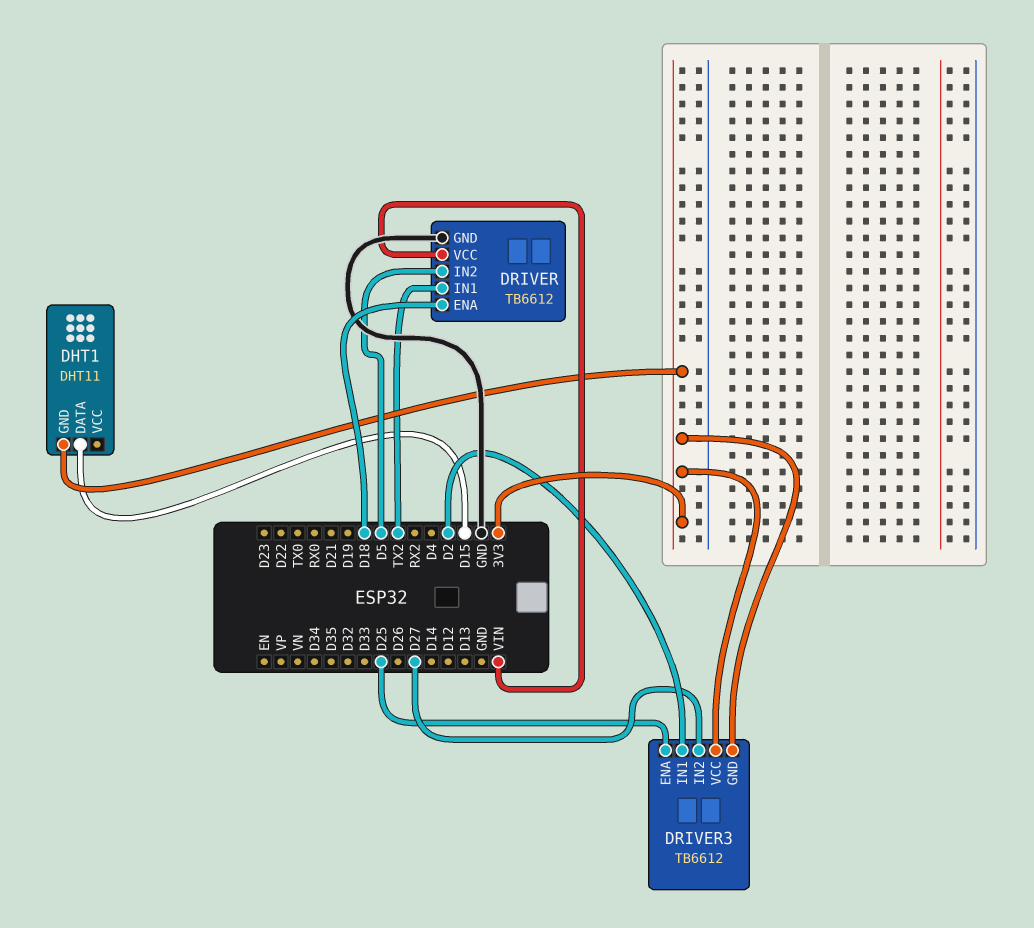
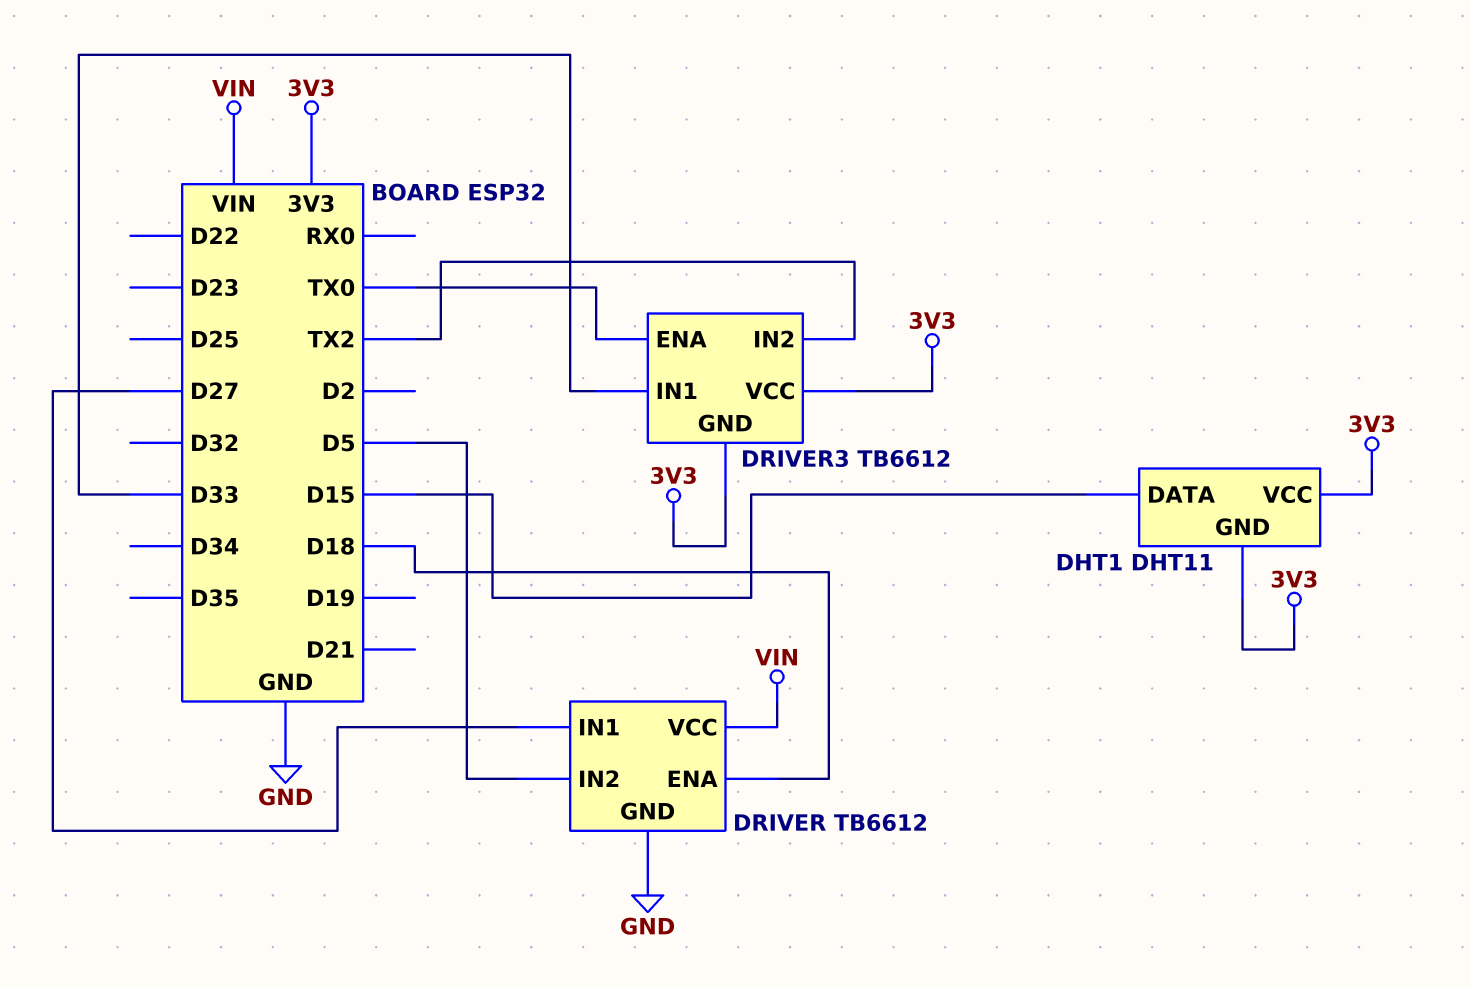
DHT1 pin VCC: none -> 3V3
DRIVER pin IN1: TX2 -> D27
DRIVER3 pin ENA: D25 -> TX0
DRIVER3 pin IN1: D2 -> D33
DRIVER3 pin IN2: D27 -> TX2

